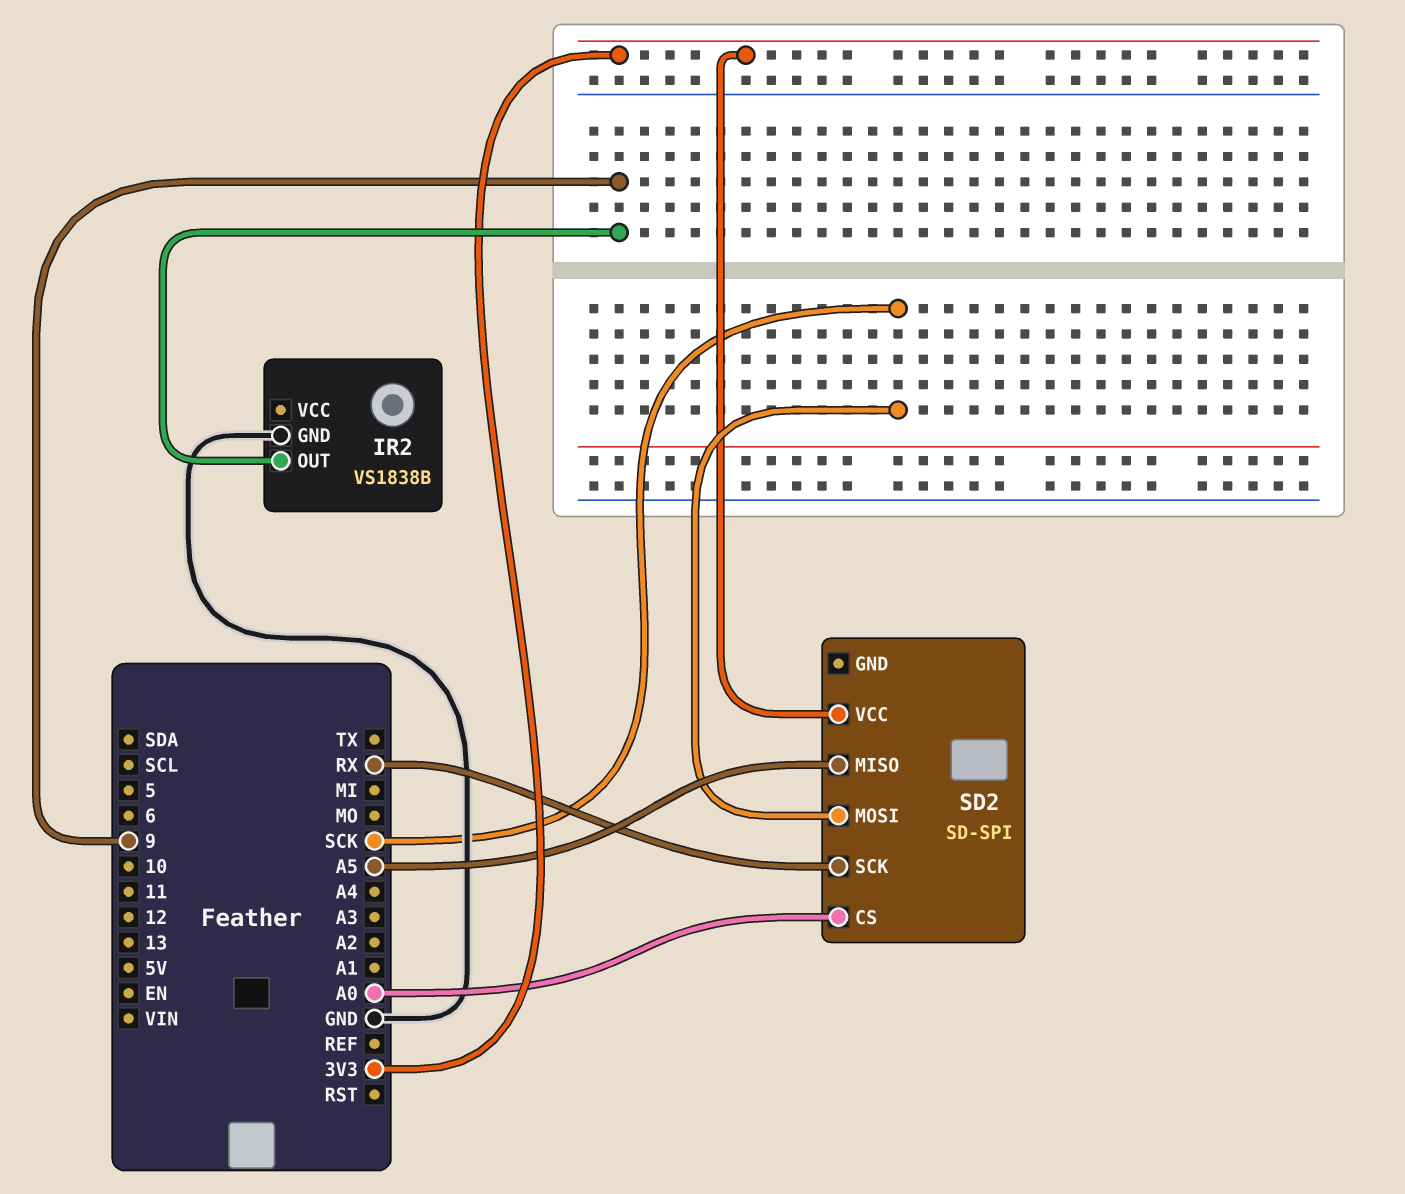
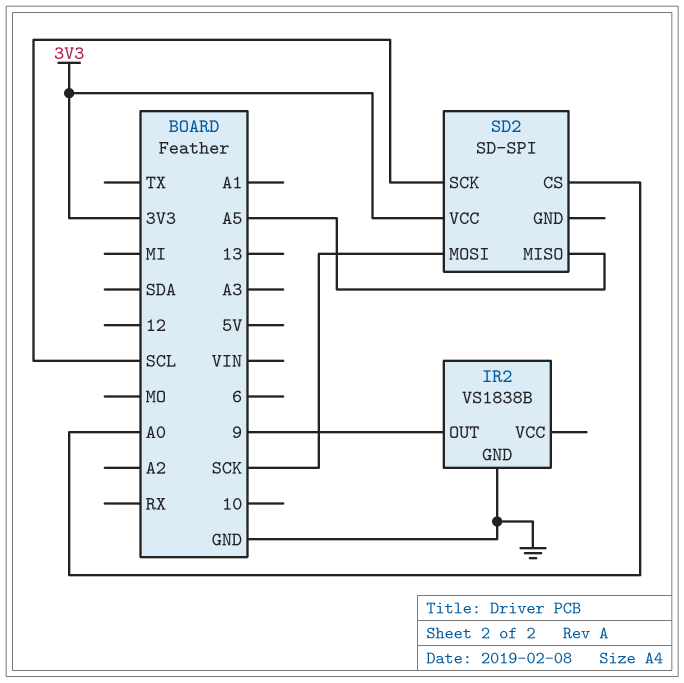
SD2 pin SCK: RX -> SCL

